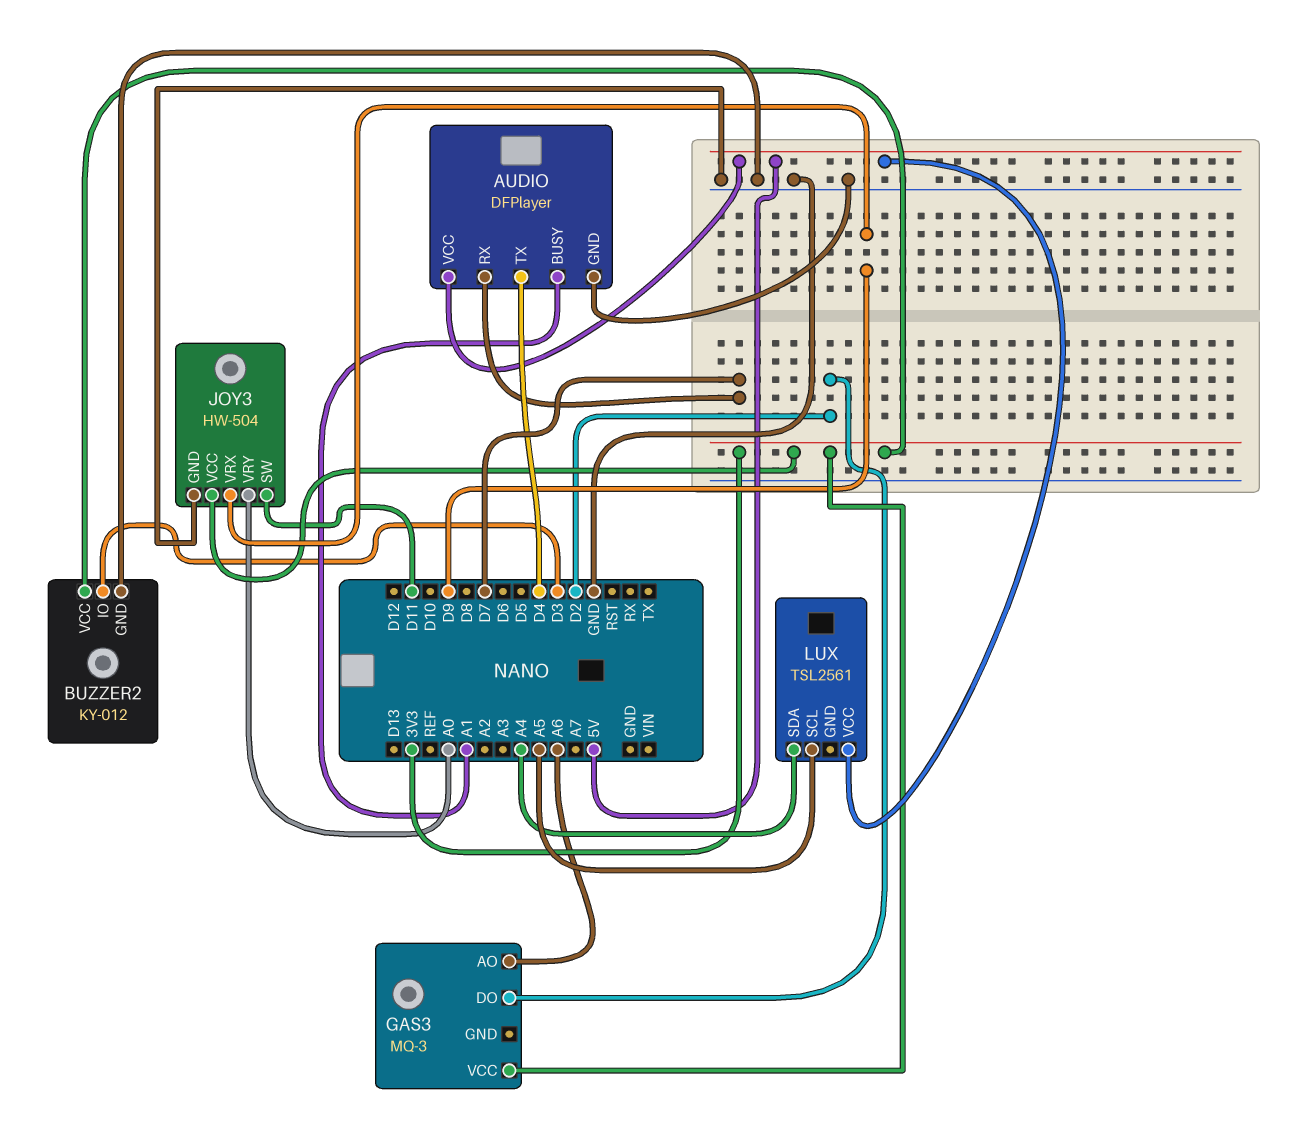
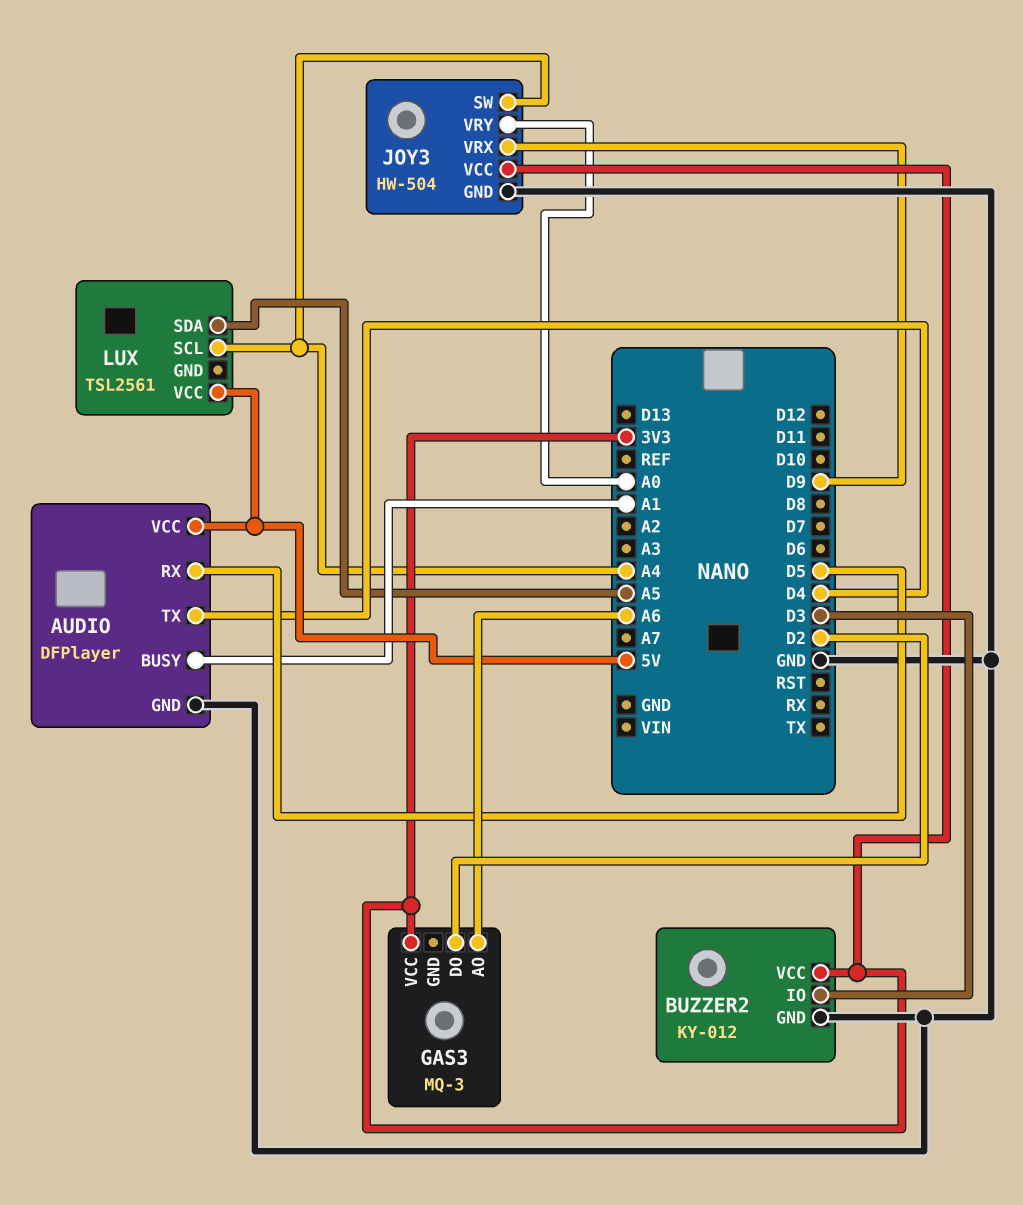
AUDIO pin RX: D7 -> D5
JOY3 pin SW: D11 -> A4
LUX pin SCL: A5 -> A4
LUX pin SDA: A4 -> A5

